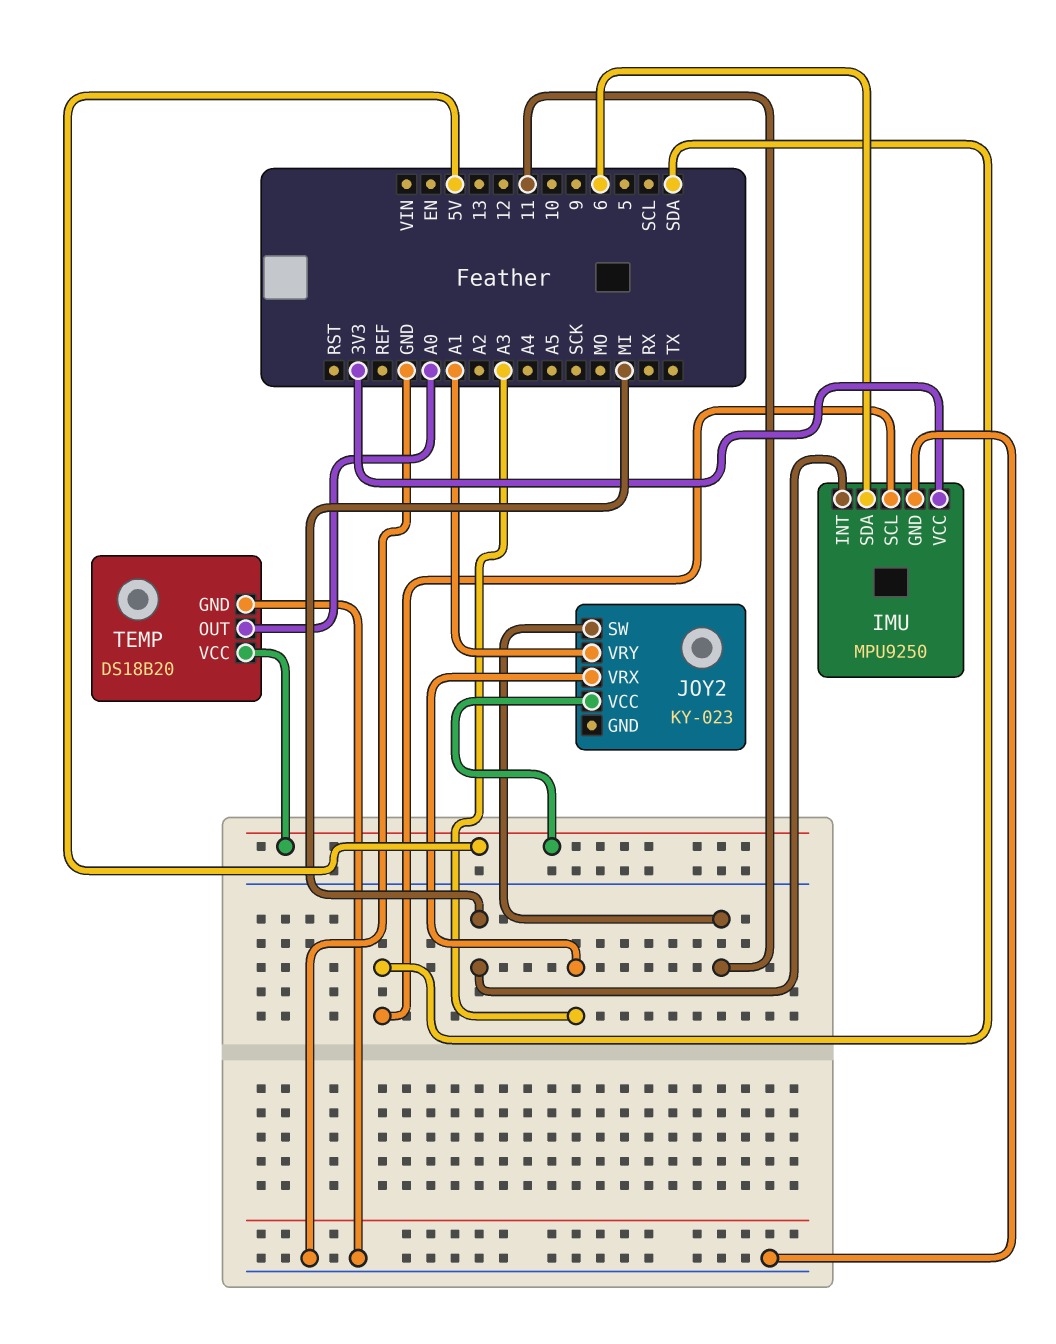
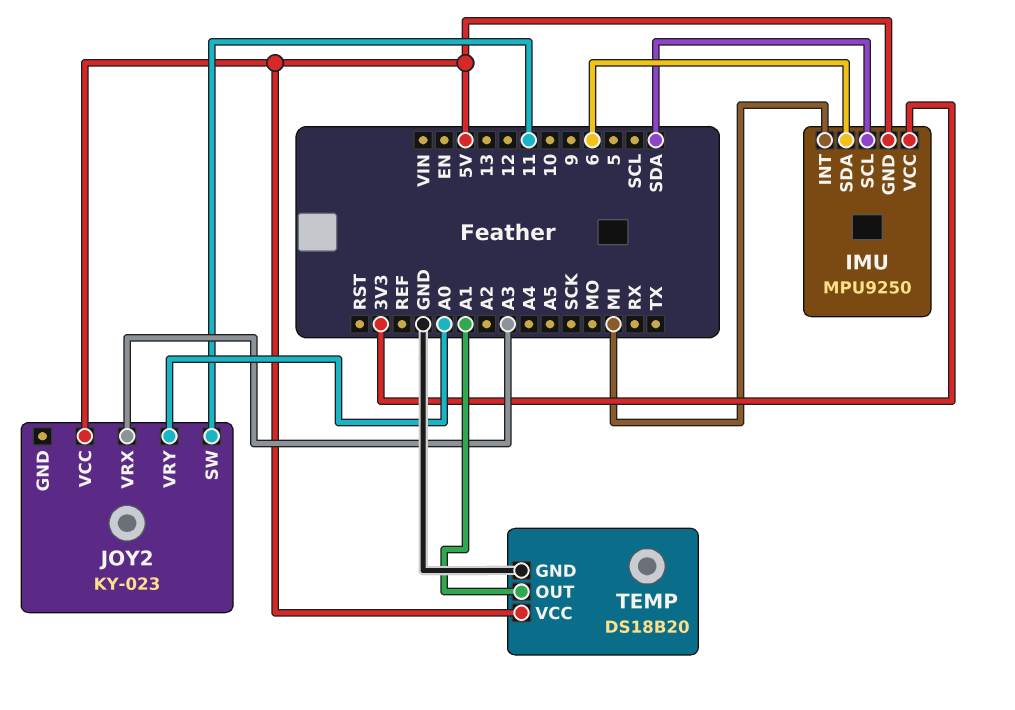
IMU pin GND: GND -> 5V
JOY2 pin VRY: A1 -> A0
TEMP pin OUT: A0 -> A1

